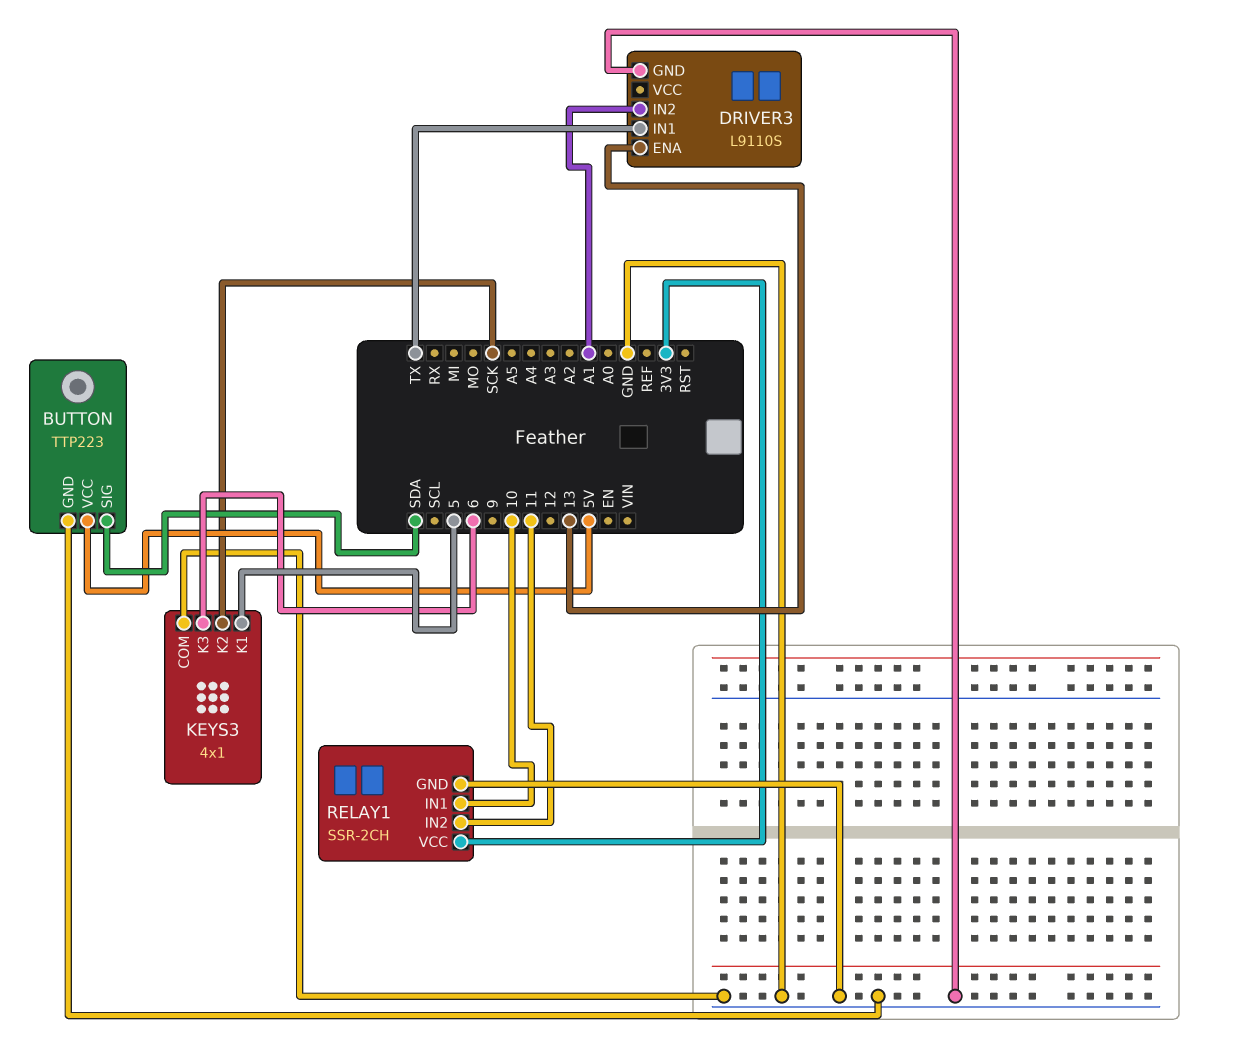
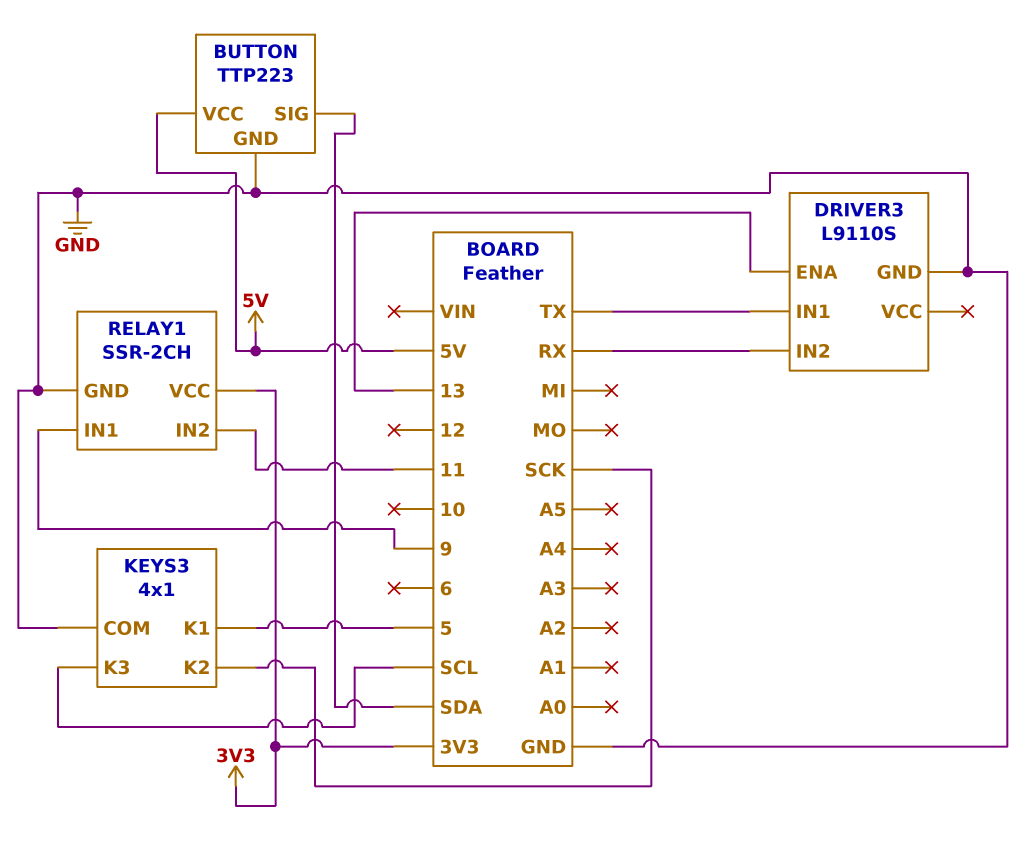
DRIVER3 pin IN2: A1 -> RX
KEYS3 pin K3: 6 -> SCL
RELAY1 pin IN1: 10 -> 9

